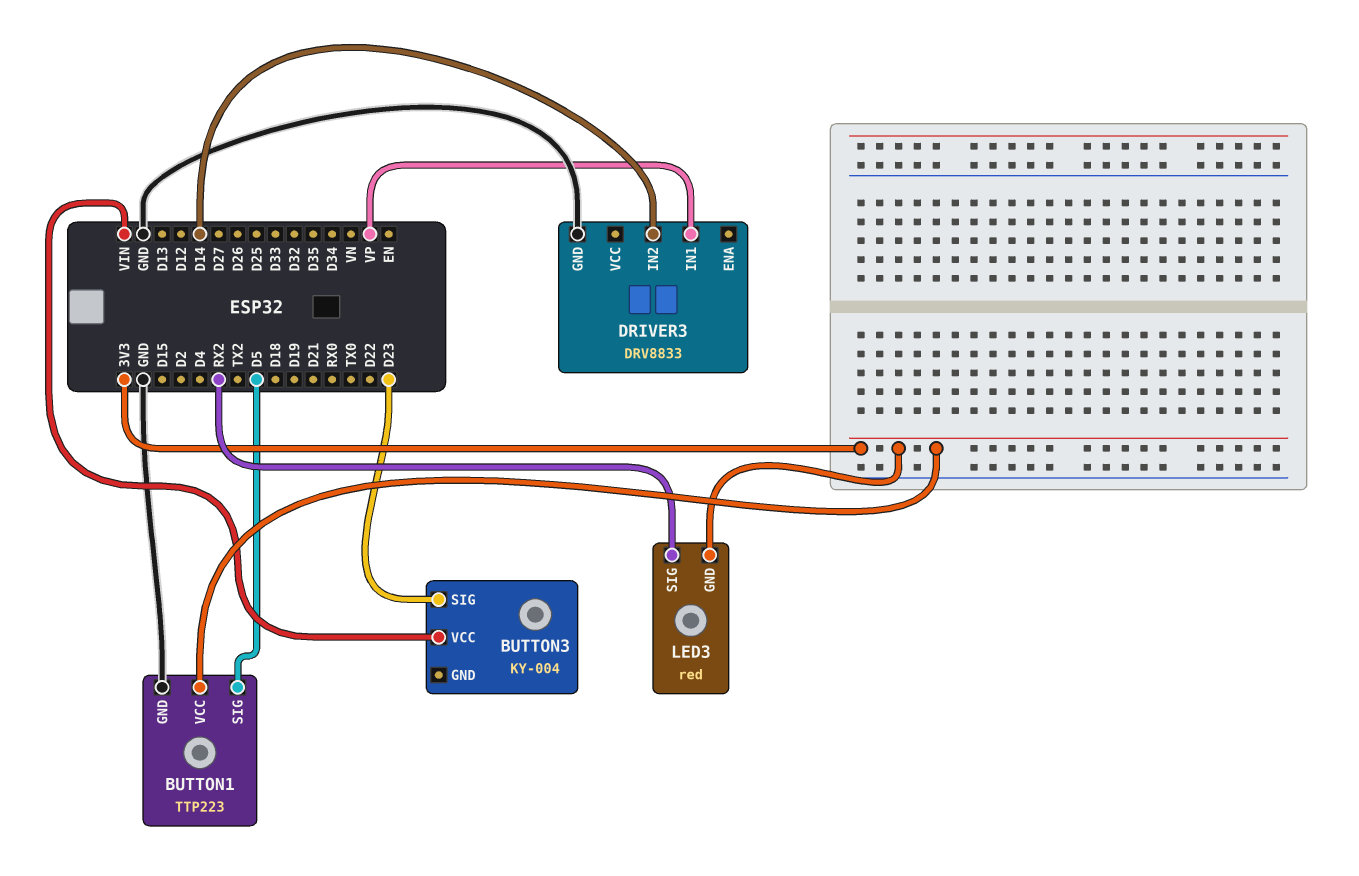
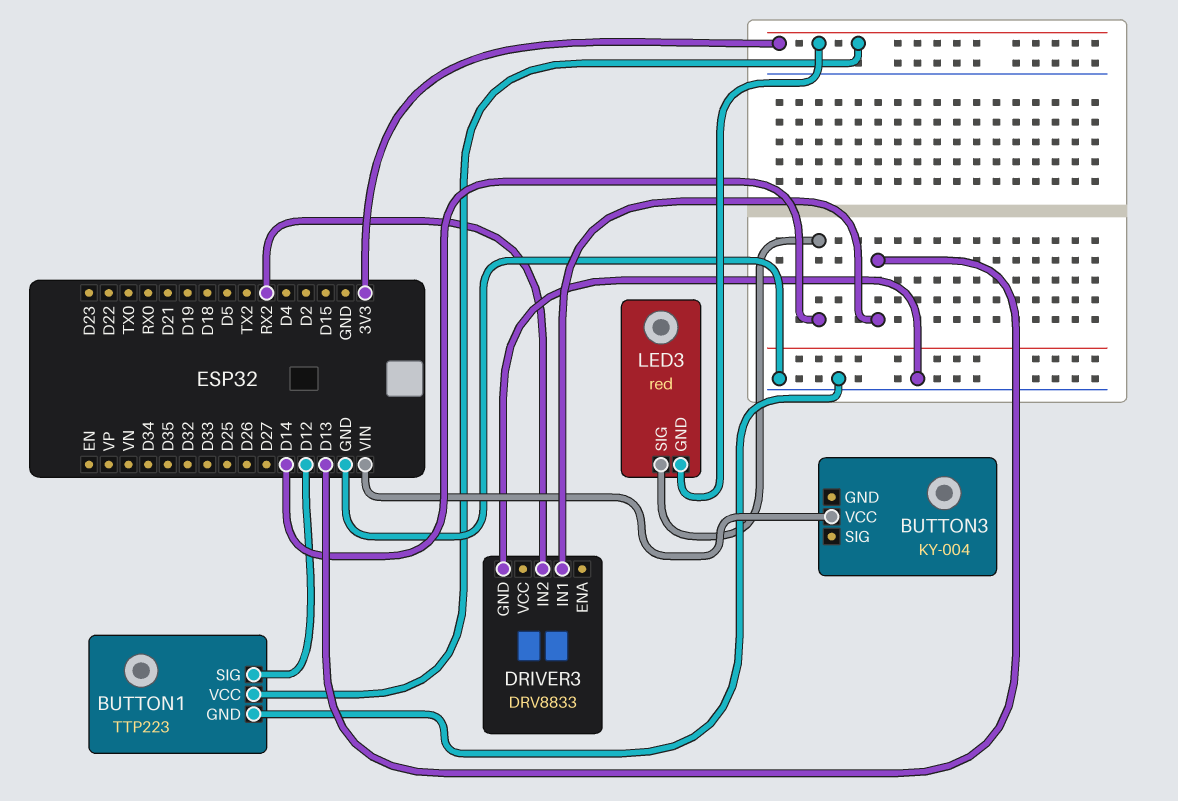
BUTTON1 pin SIG: D5 -> D12
BUTTON3 pin SIG: D23 -> none
DRIVER3 pin IN1: VP -> D13
DRIVER3 pin IN2: D14 -> RX2
LED3 pin SIG: RX2 -> D14

